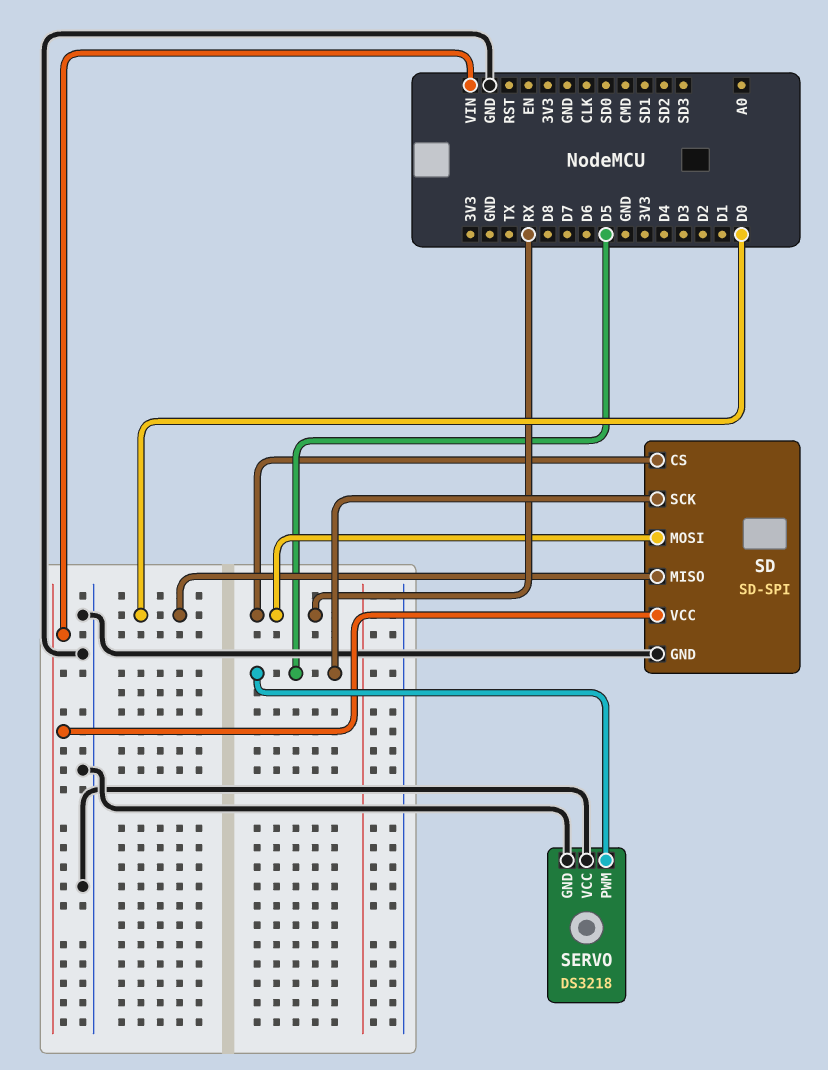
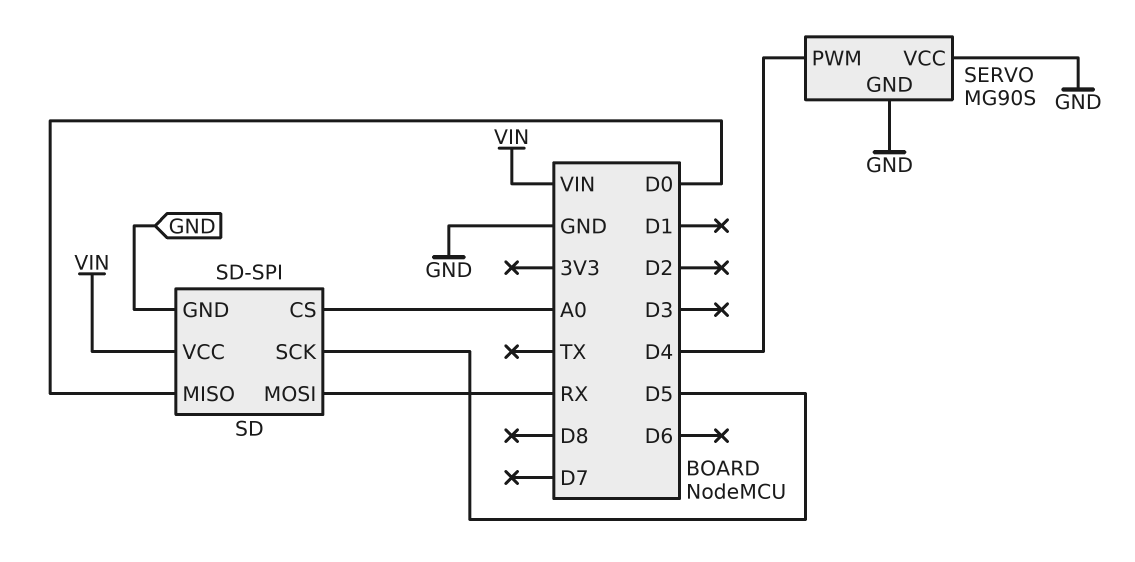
SD pin CS: RX -> A0
SERVO: DS3218 -> MG90S
SERVO pin PWM: D5 -> D4

